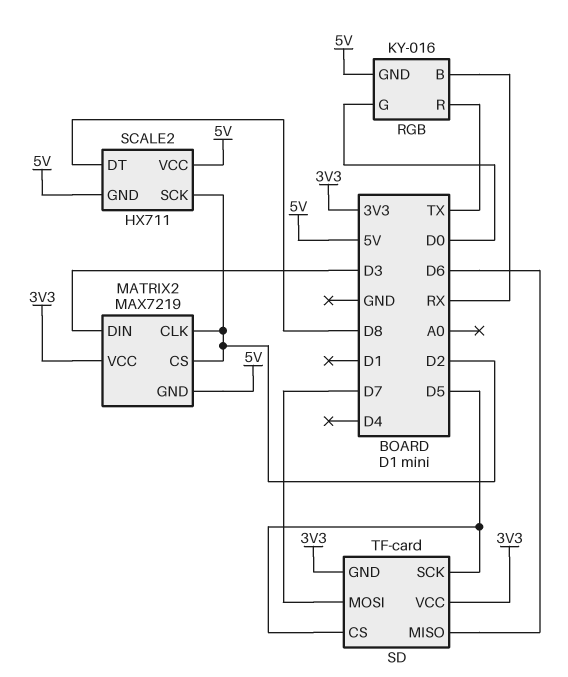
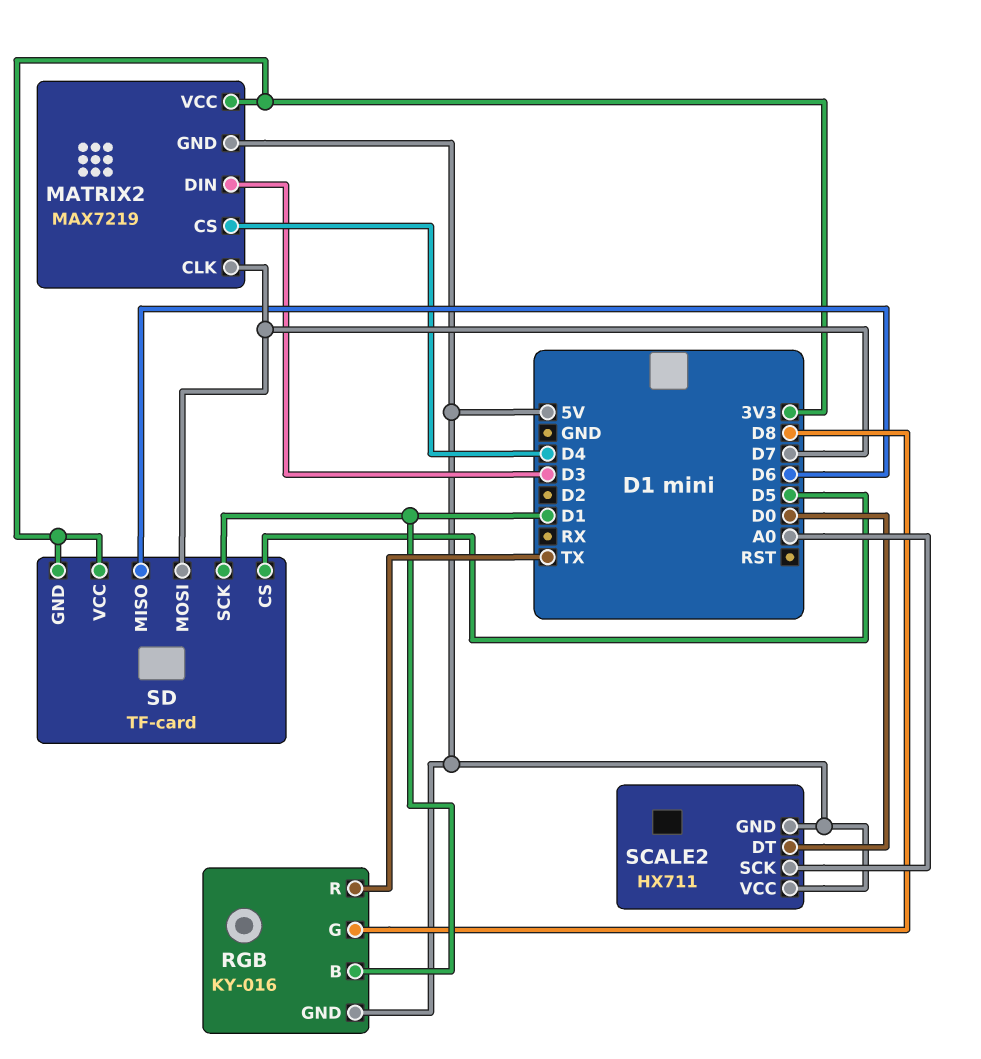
MATRIX2 pin CLK: D2 -> D7
MATRIX2 pin CS: D2 -> D4
RGB pin B: RX -> D1
RGB pin G: D0 -> D8
SCALE2 pin DT: D8 -> D0
SCALE2 pin SCK: D2 -> A0
SD pin SCK: D5 -> D1

